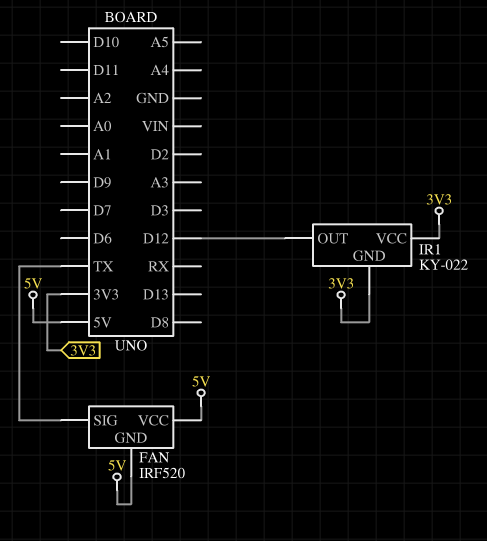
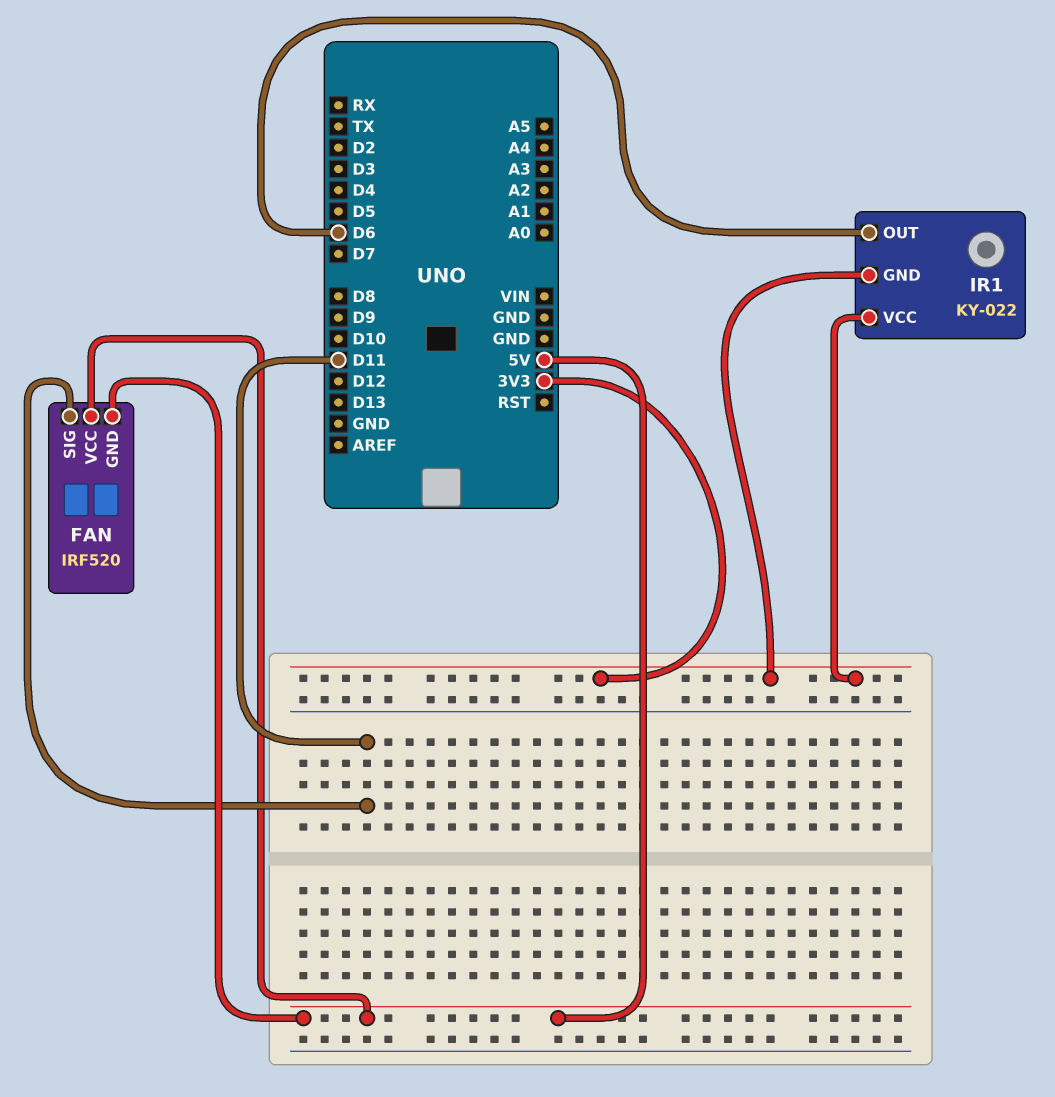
FAN pin SIG: TX -> D11
IR1 pin OUT: D12 -> D6

